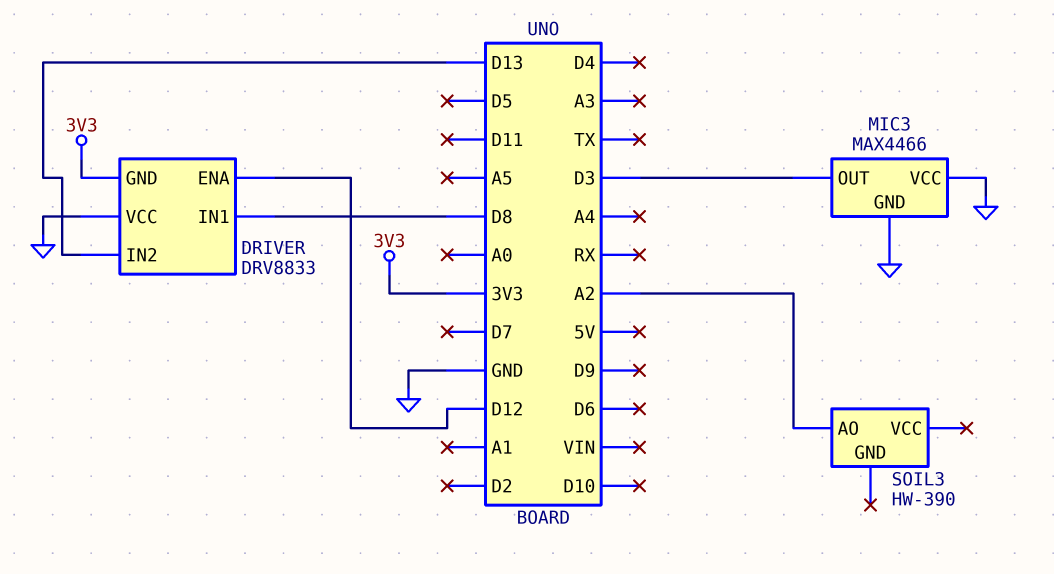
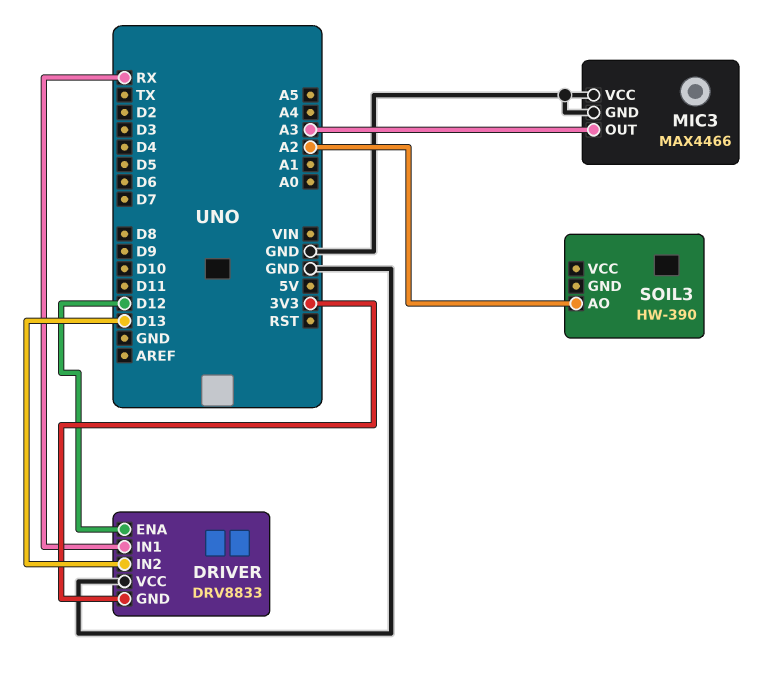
DRIVER pin IN1: D8 -> RX
MIC3 pin OUT: D3 -> A3

